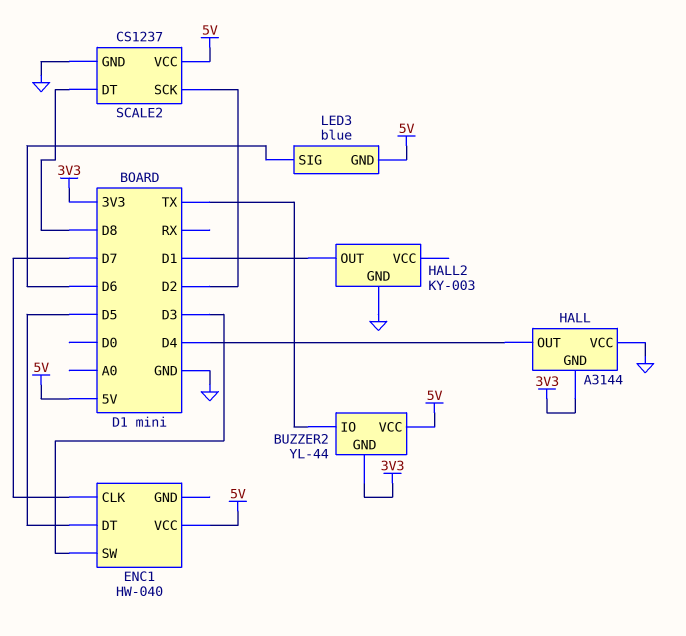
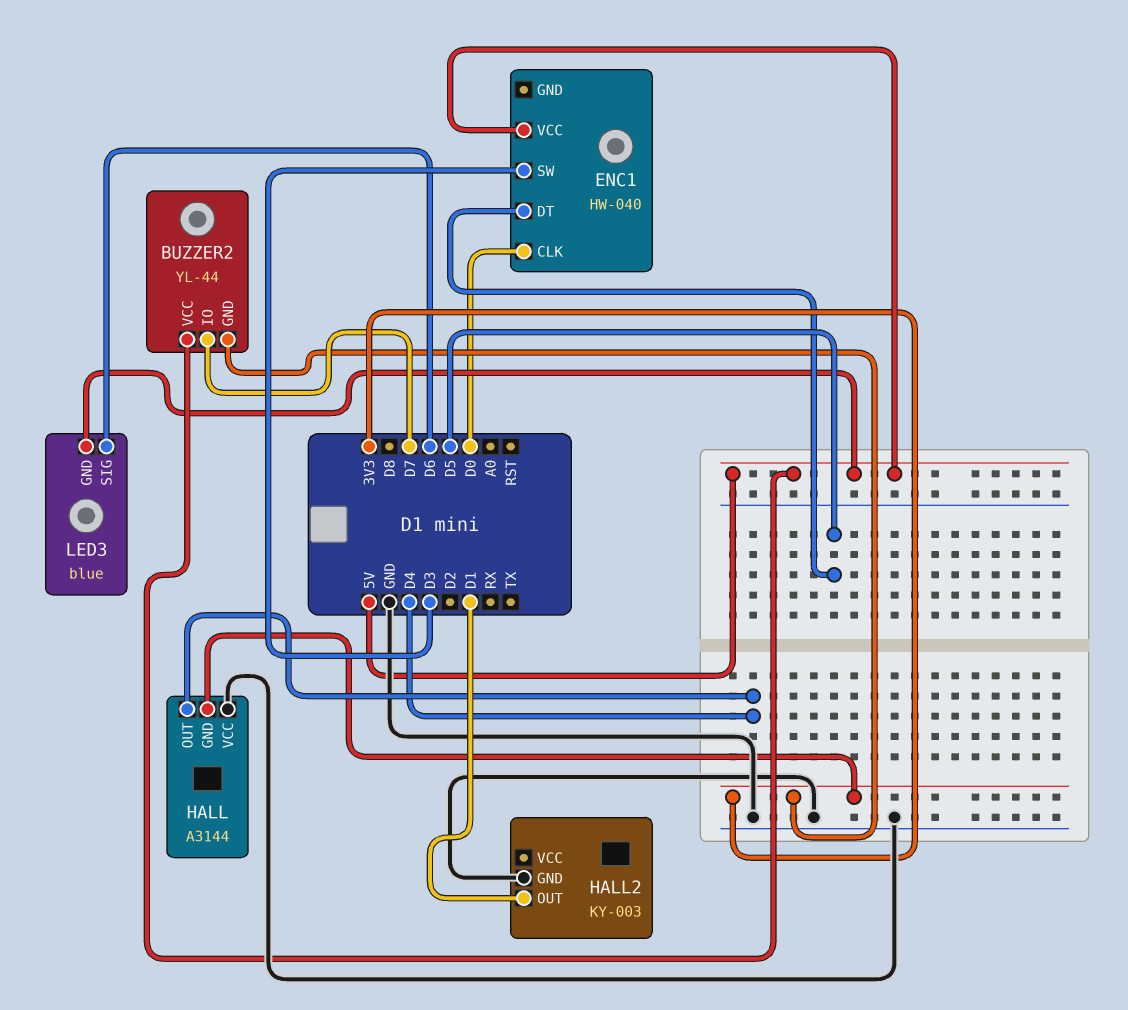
BUZZER2 pin IO: TX -> D7
ENC1 pin CLK: D7 -> D0
SCALE2: CS1237 -> none
SCALE2 pin DT: D8 -> none
SCALE2 pin GND: GND -> none
SCALE2 pin SCK: D2 -> none
SCALE2 pin VCC: 5V -> none

